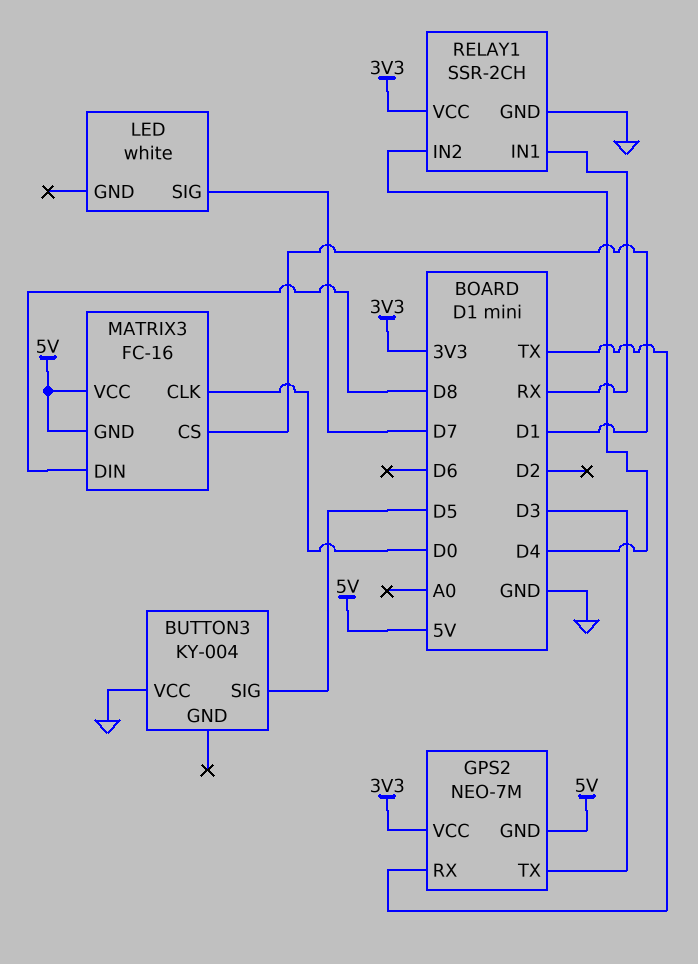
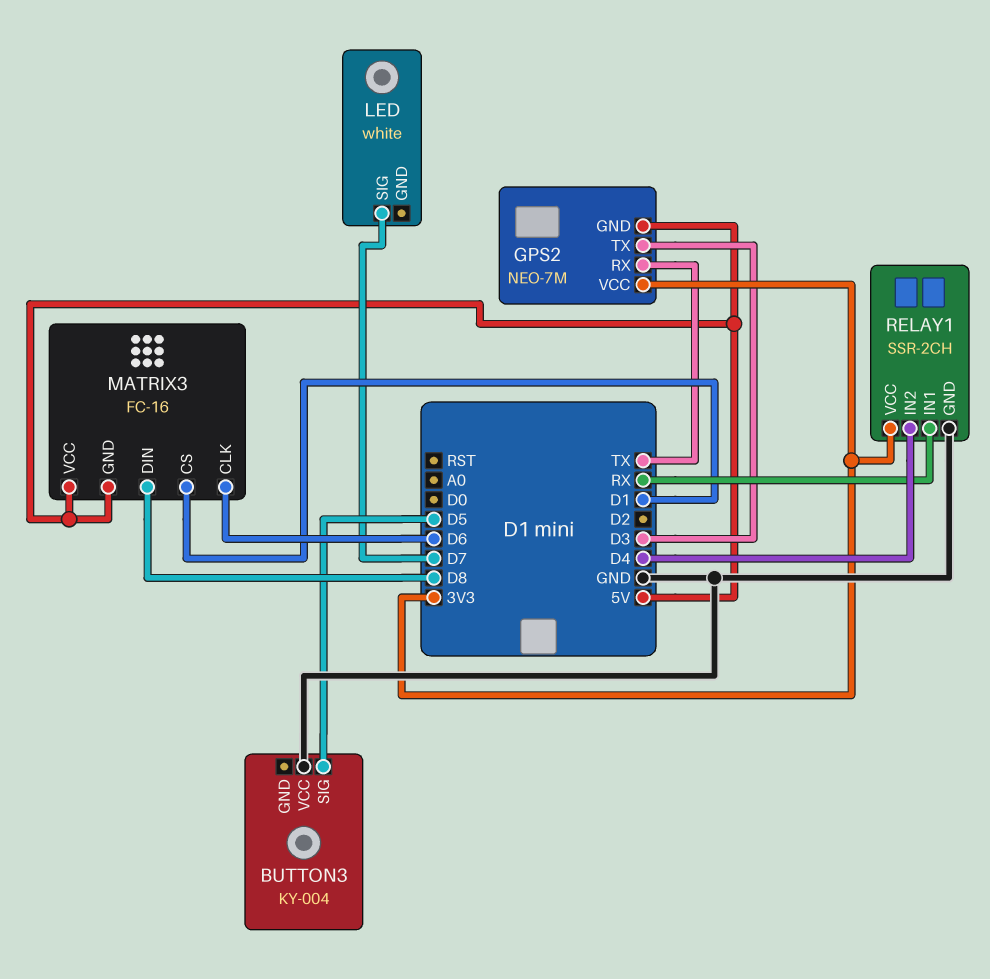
MATRIX3 pin CLK: D0 -> D6

